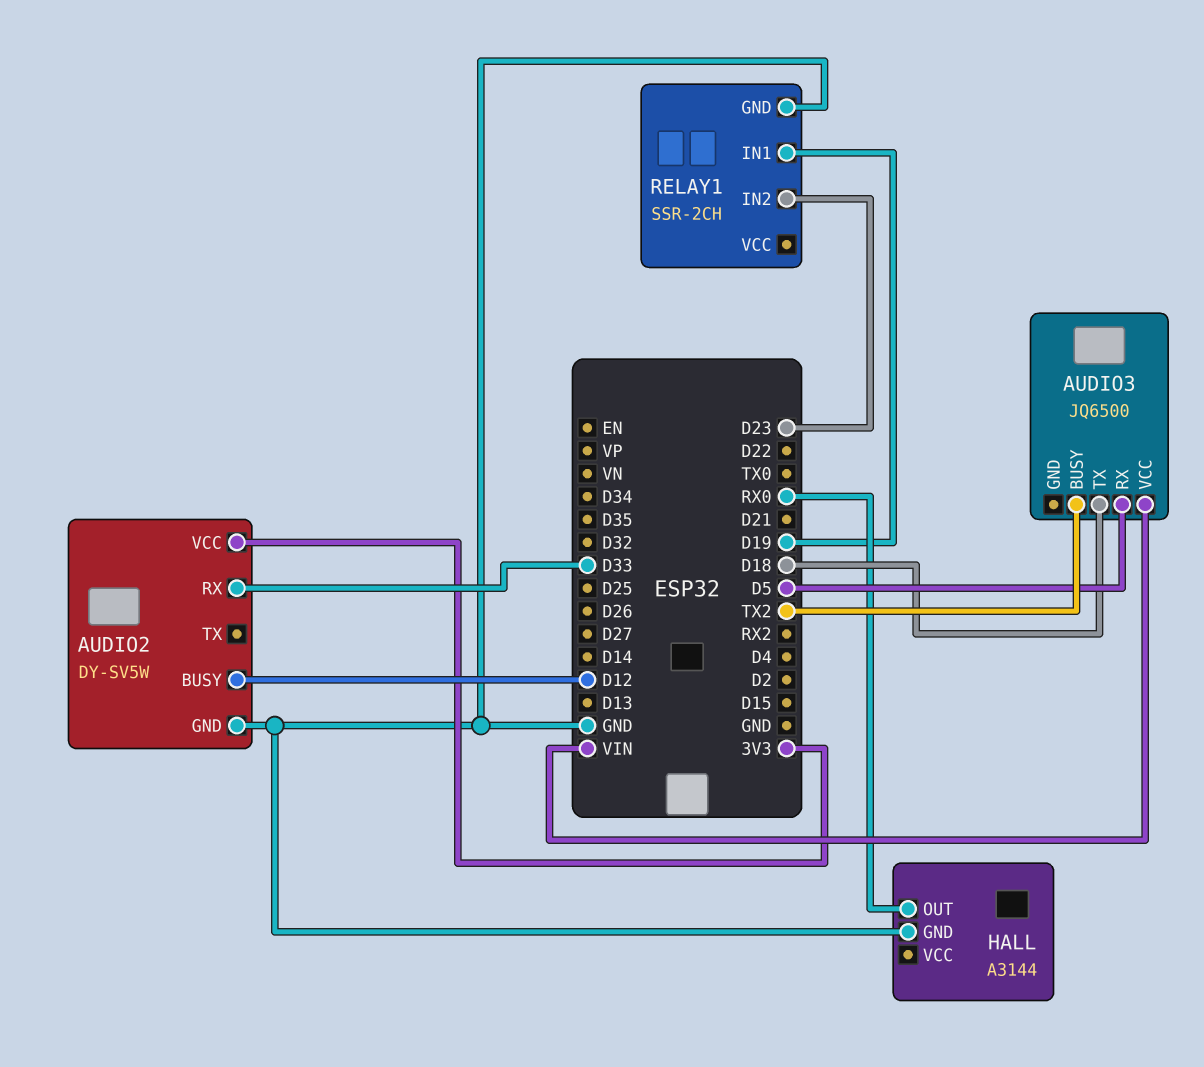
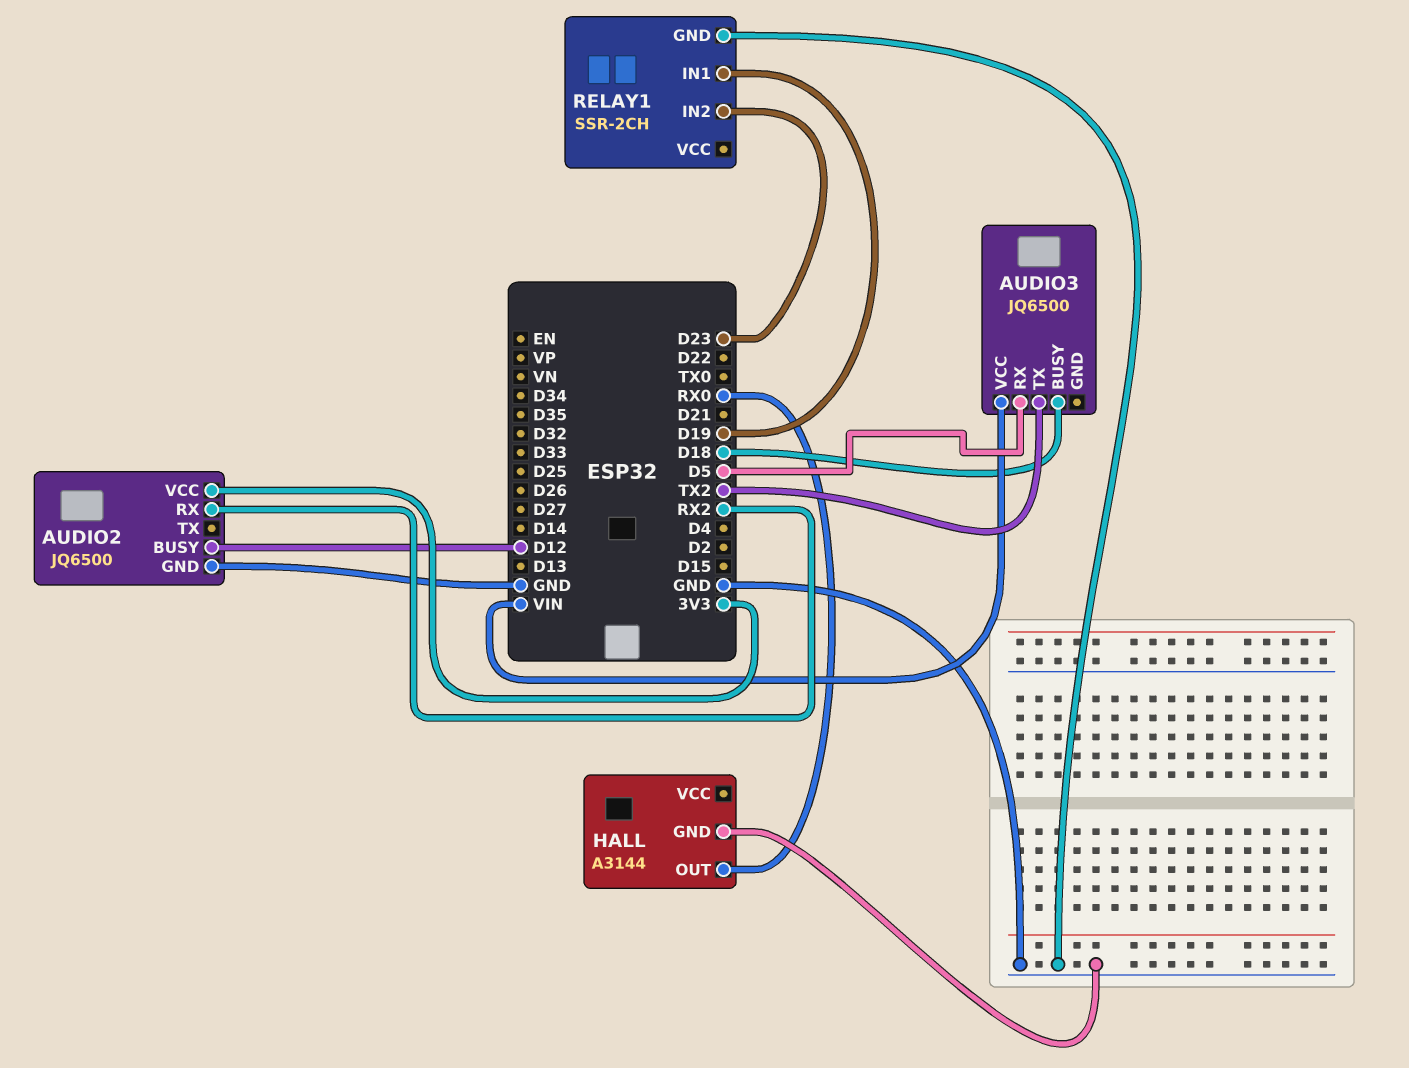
AUDIO2: DY-SV5W -> JQ6500
AUDIO2 pin RX: D33 -> RX2
AUDIO3 pin BUSY: TX2 -> D18
AUDIO3 pin TX: D18 -> TX2

